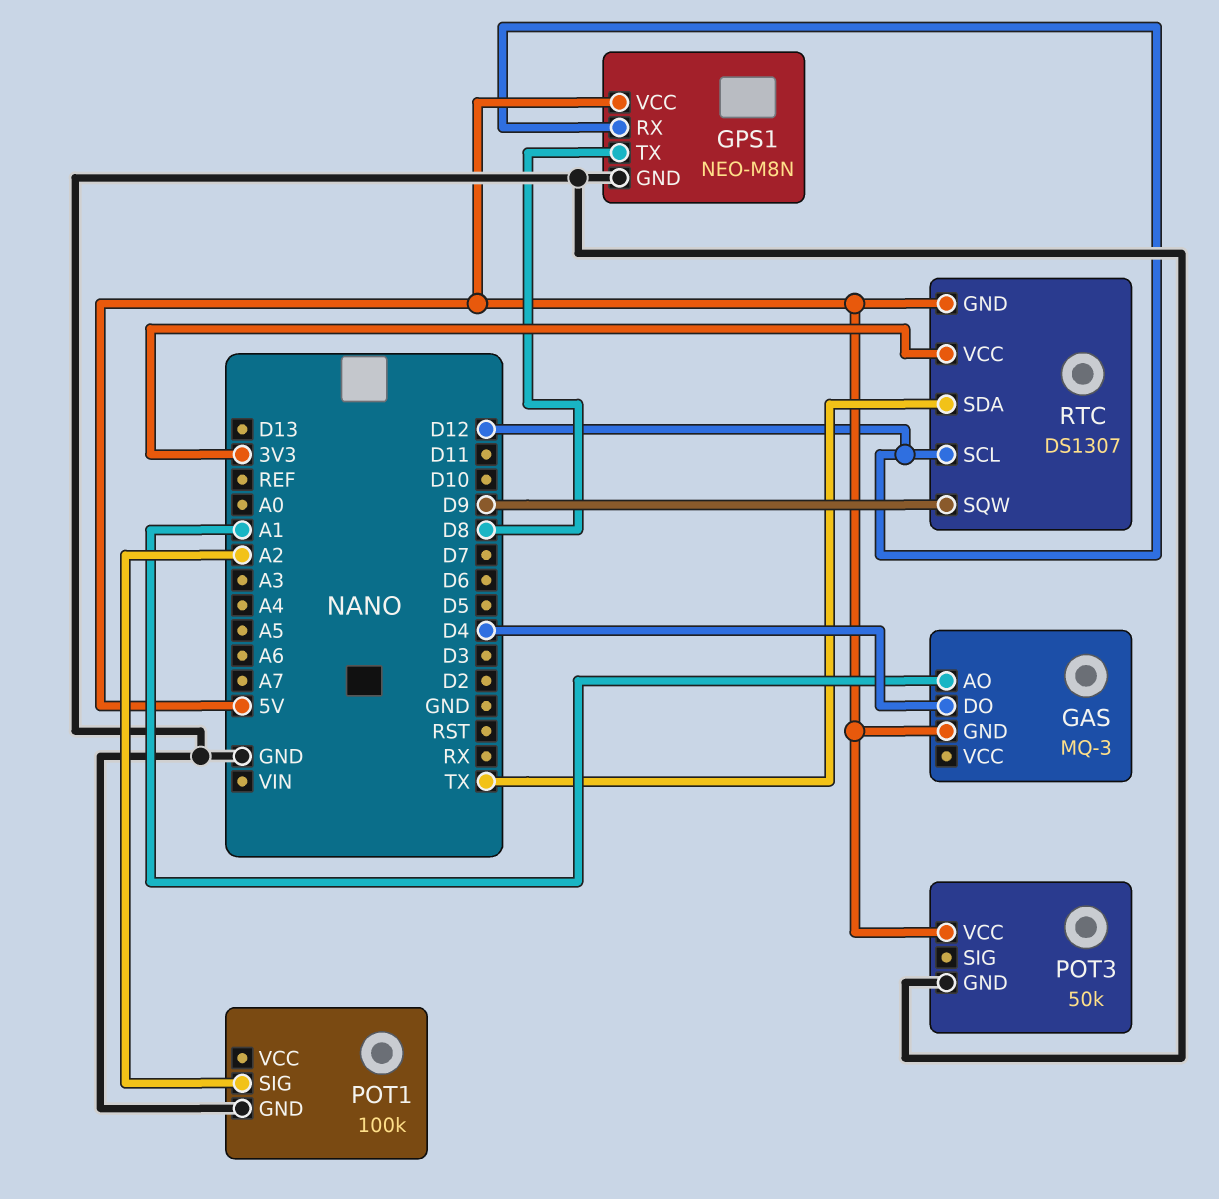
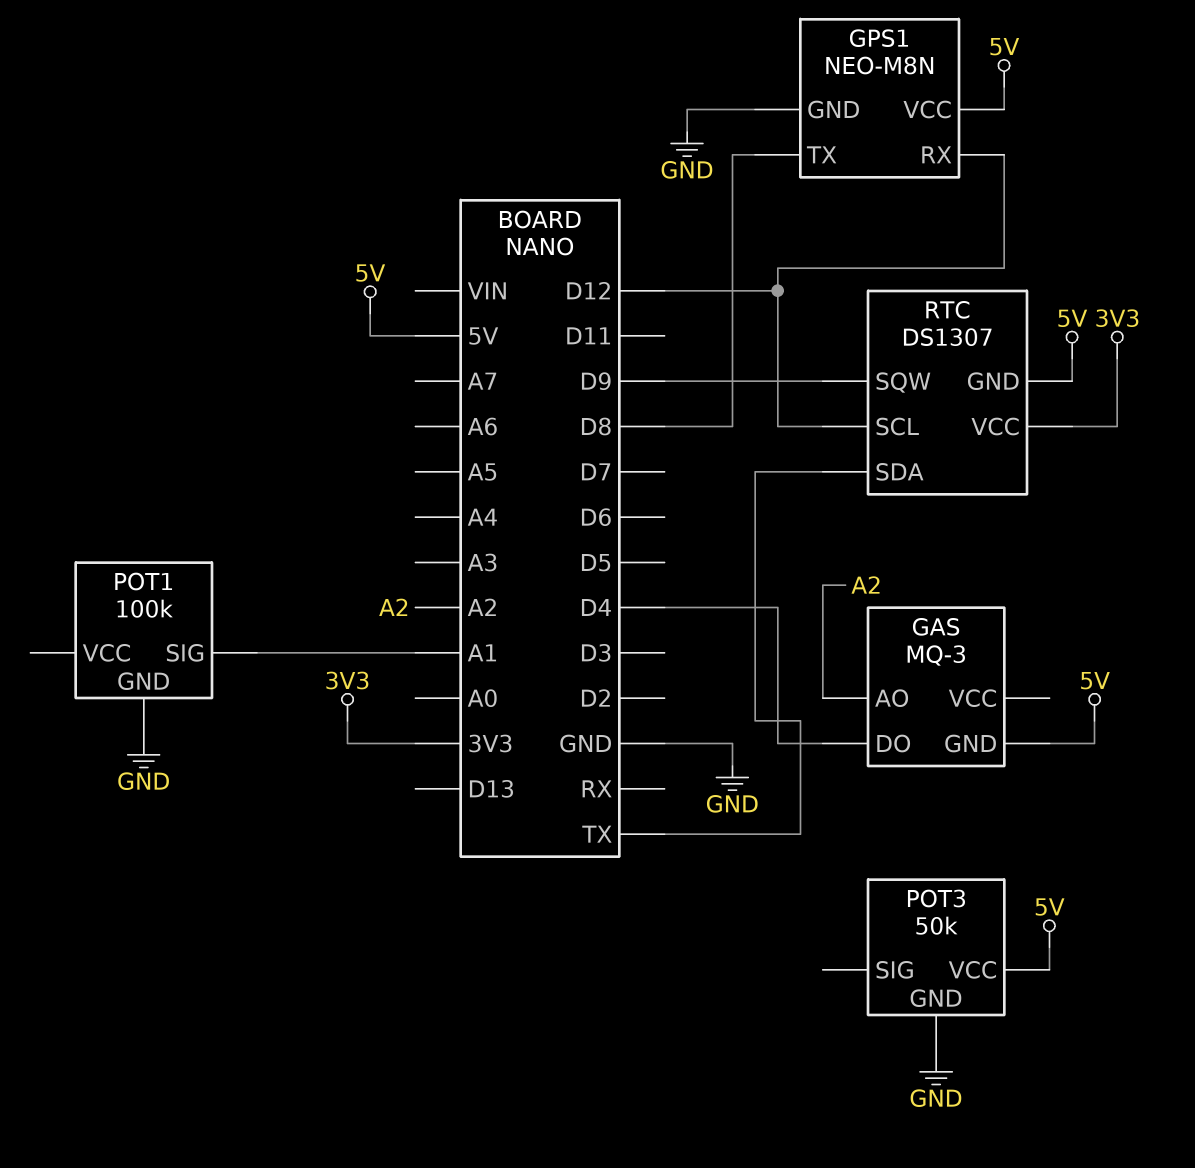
GAS pin AO: A1 -> A2
POT1 pin SIG: A2 -> A1

